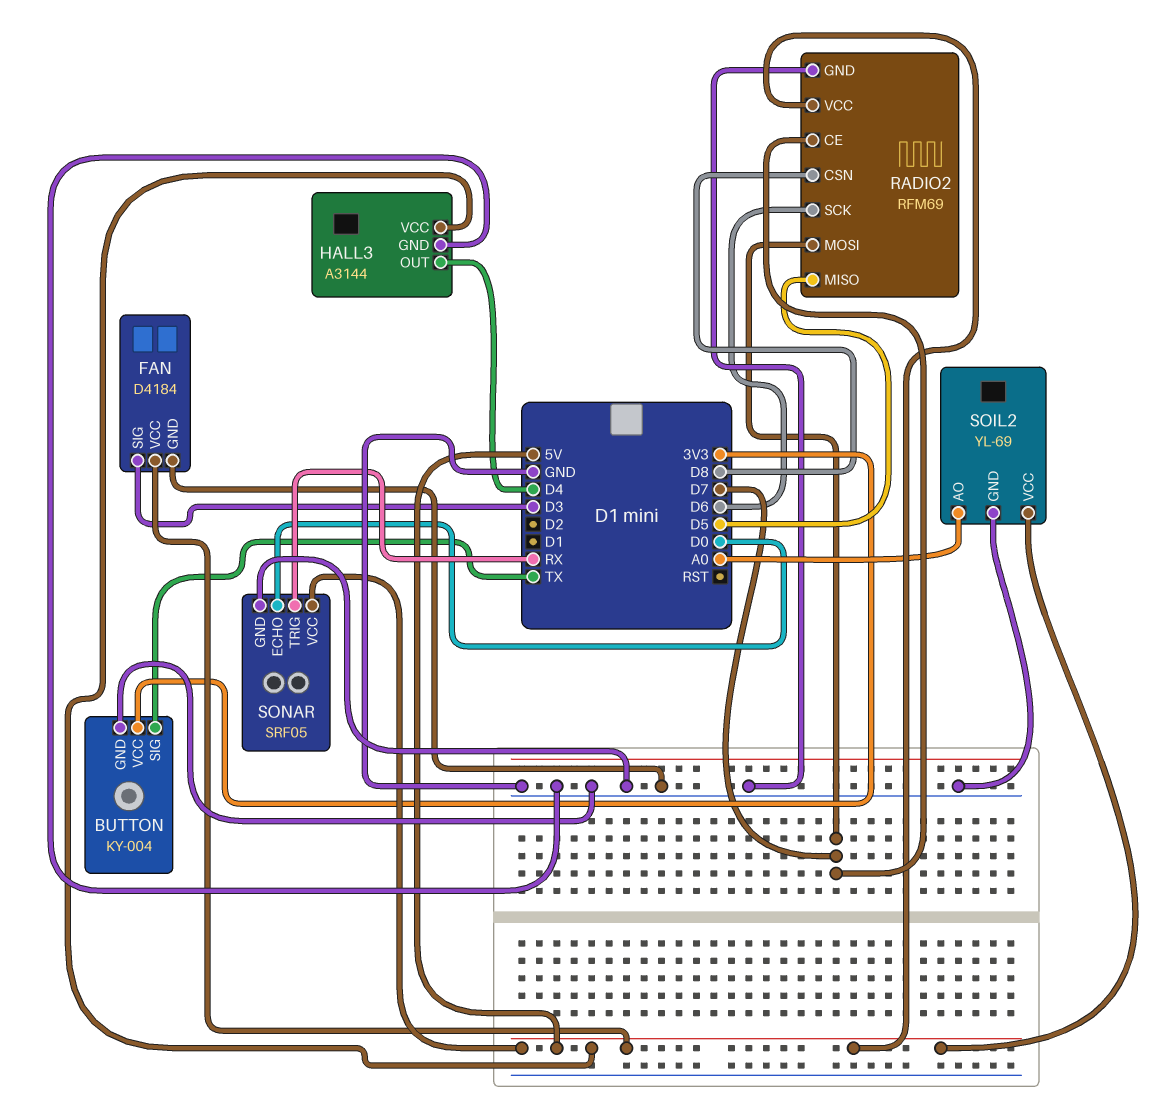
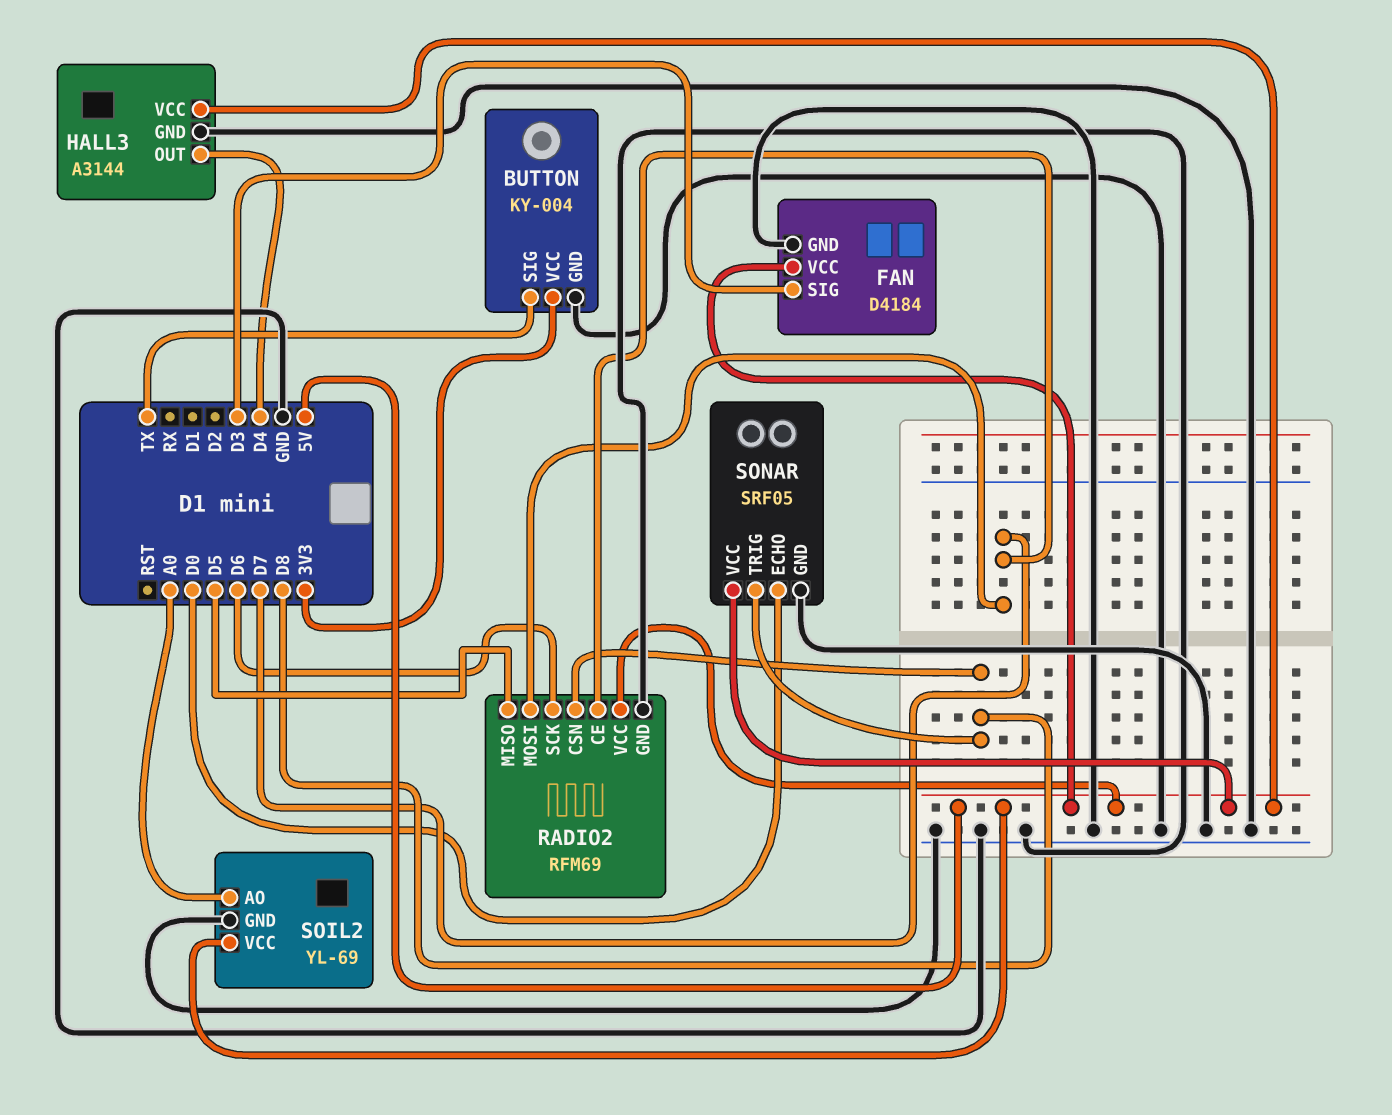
SONAR pin TRIG: RX -> D8

